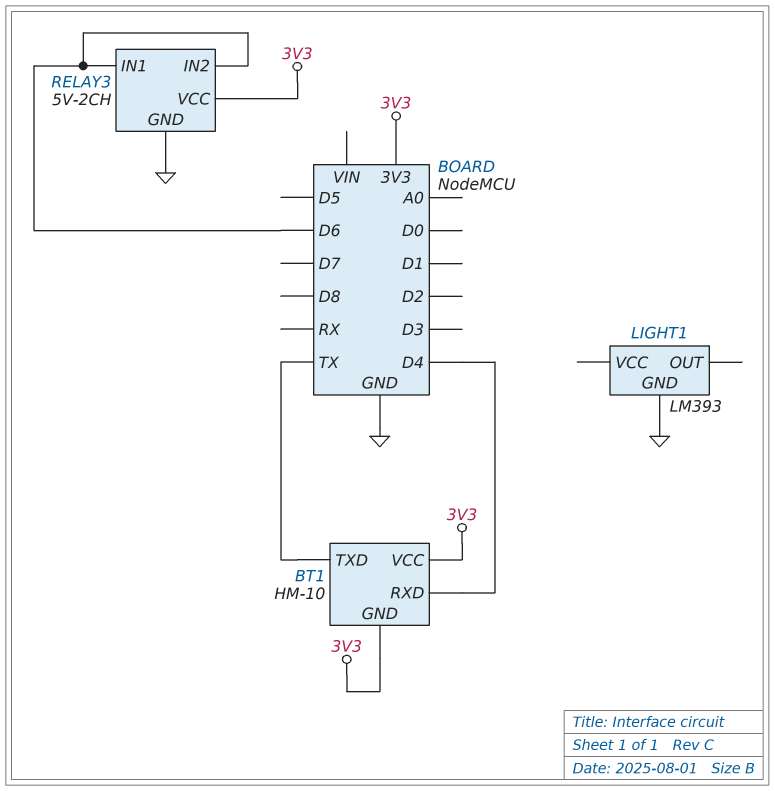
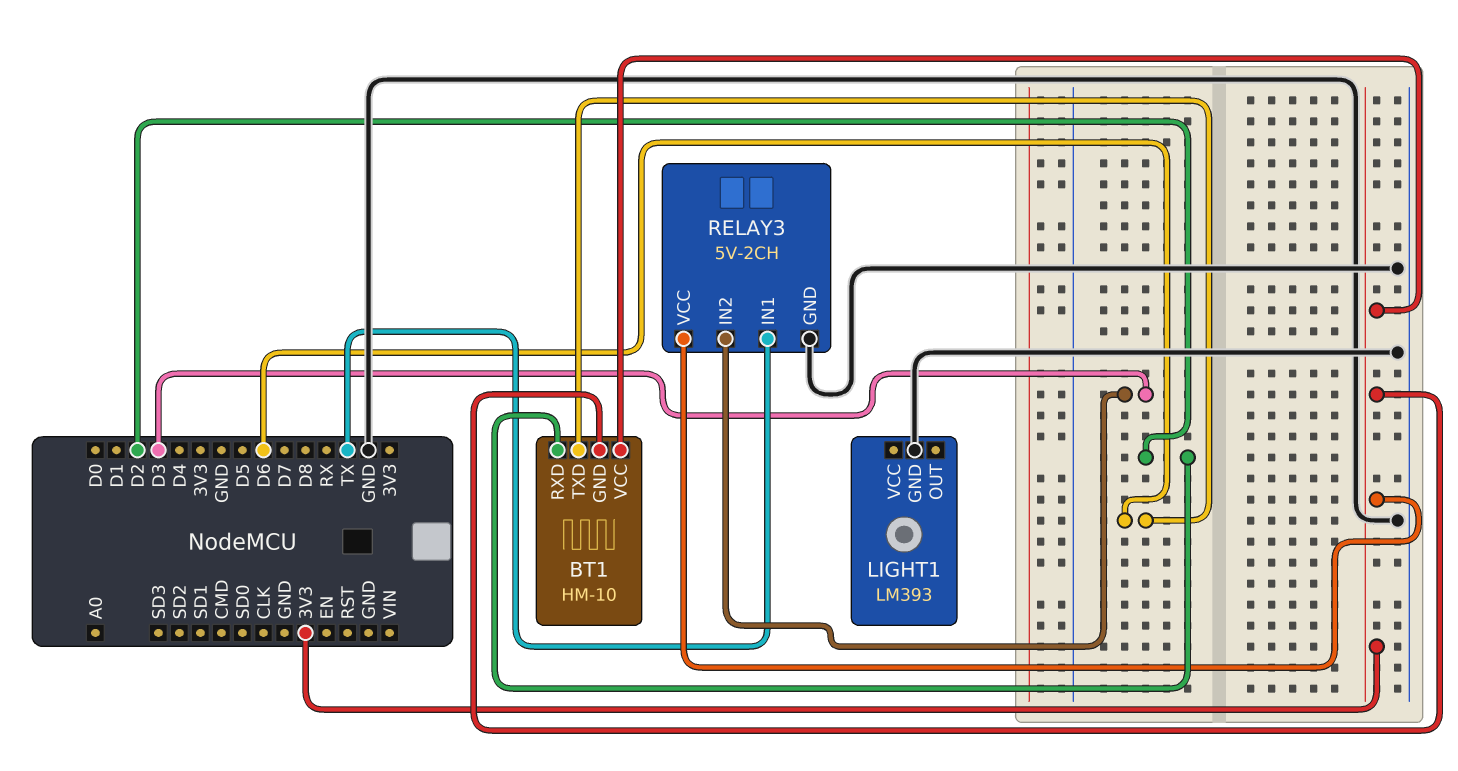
BT1 pin RXD: D4 -> D2
BT1 pin TXD: TX -> D6
RELAY3 pin IN1: D6 -> TX
RELAY3 pin IN2: D6 -> D3

